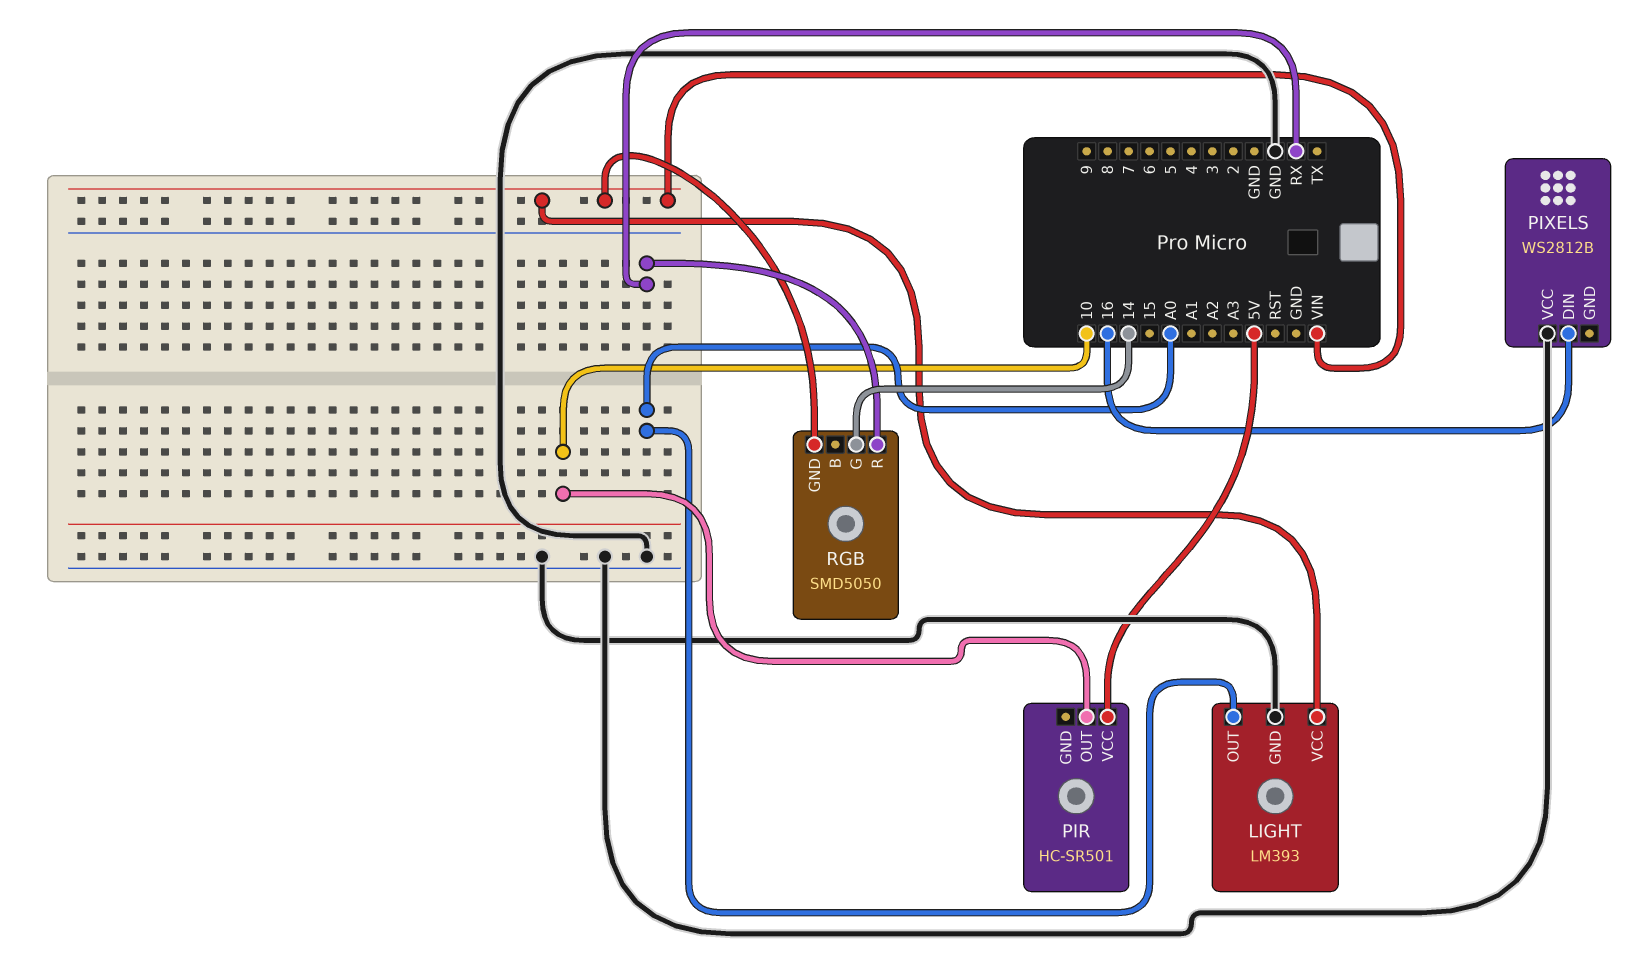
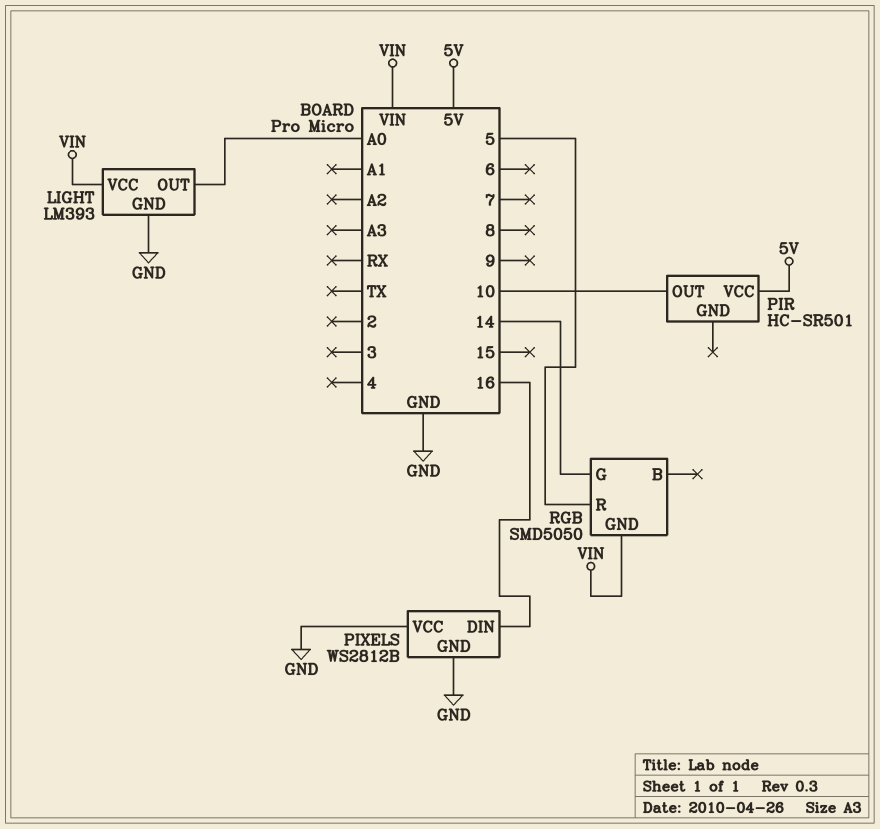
PIXELS pin GND: none -> GND
RGB pin R: RX -> 5

